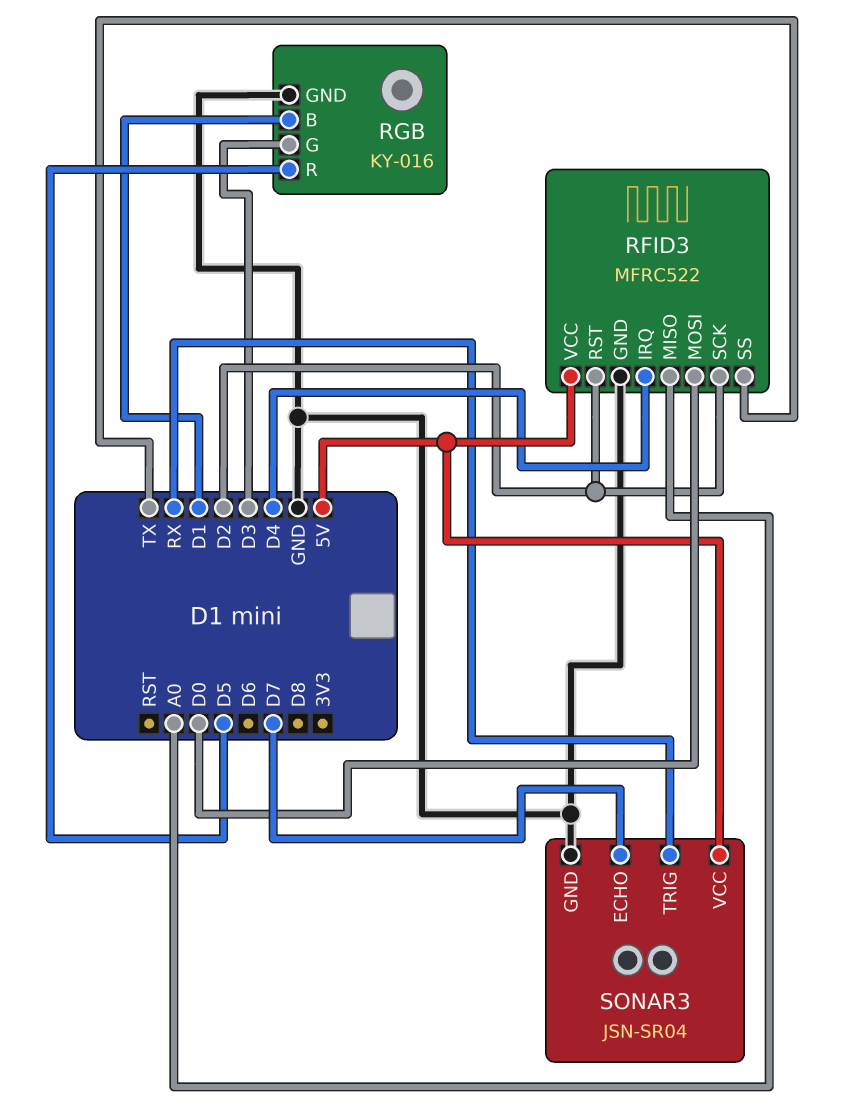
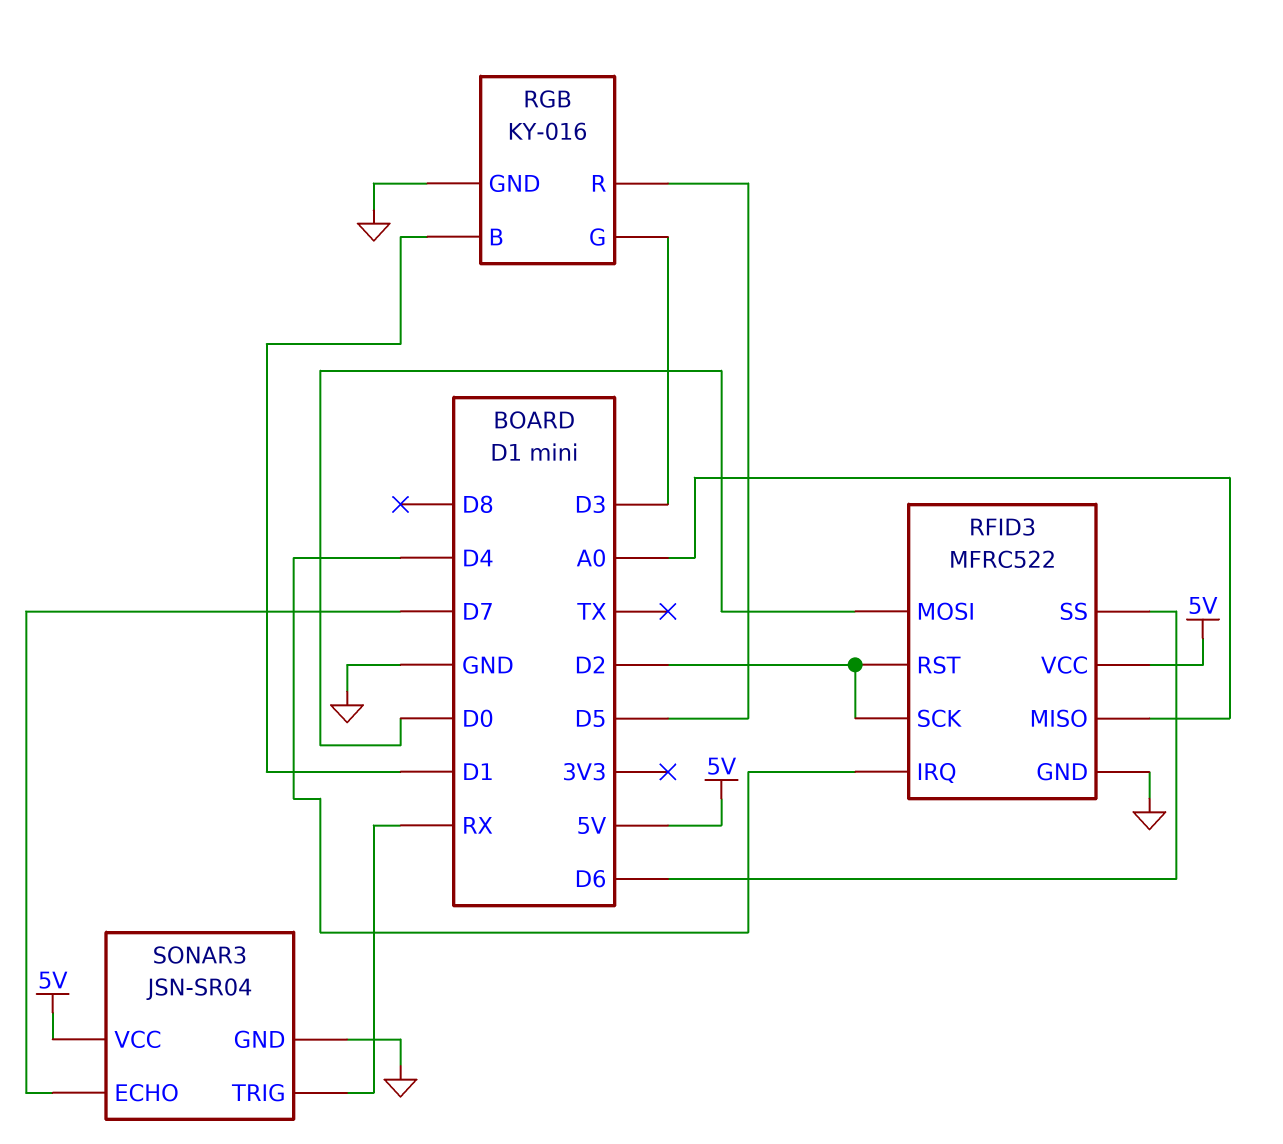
RFID3 pin SS: TX -> D6

